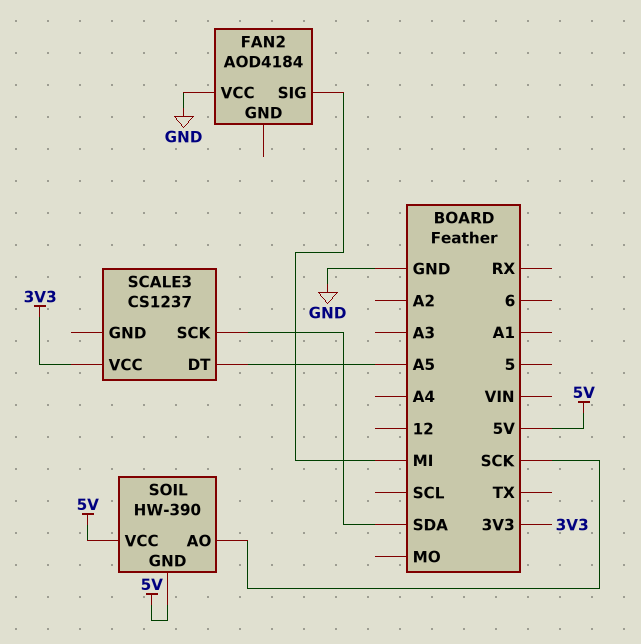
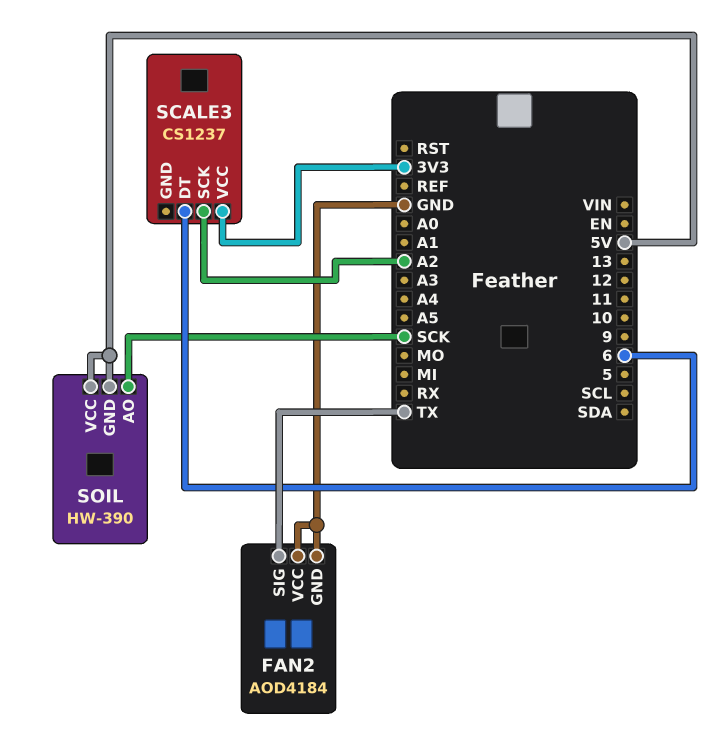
FAN2 pin GND: none -> GND
FAN2 pin SIG: MI -> TX
SCALE3 pin DT: A5 -> 6
SCALE3 pin SCK: SDA -> A2

